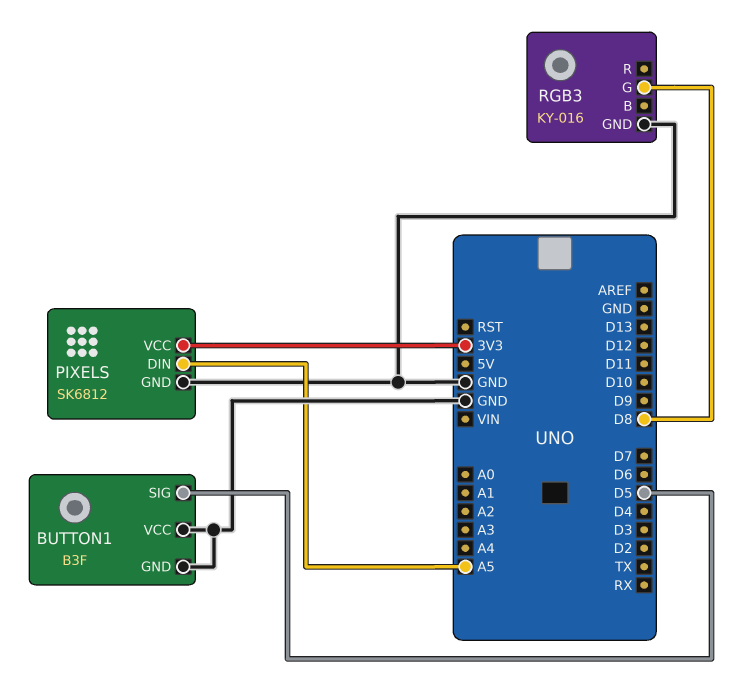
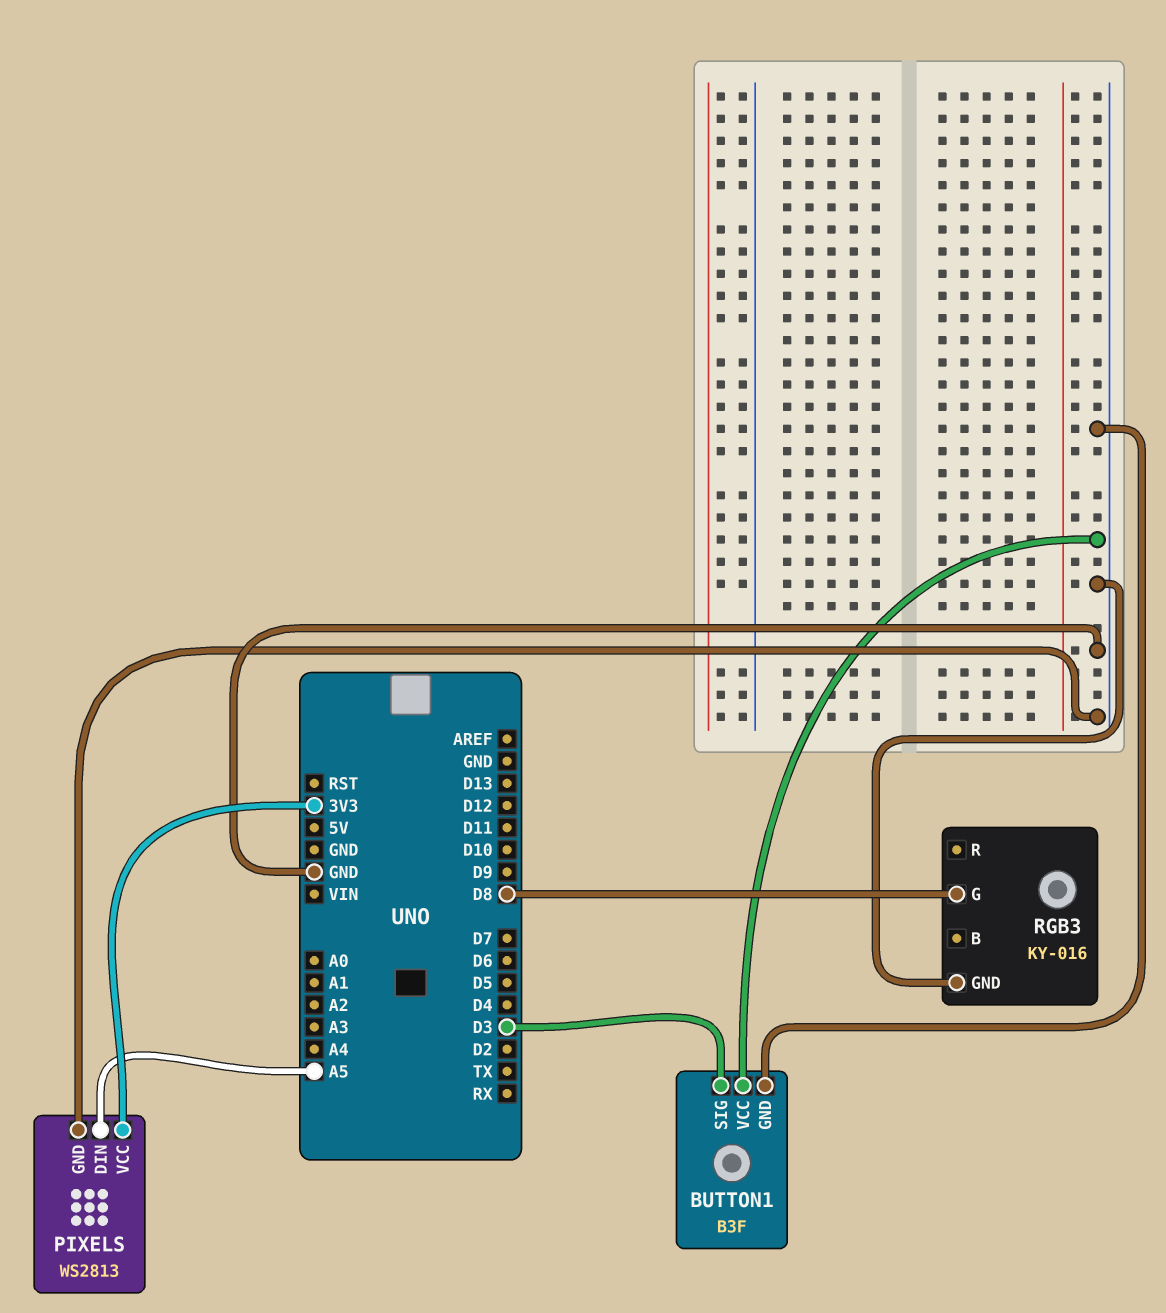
BUTTON1 pin SIG: D5 -> D3
PIXELS: SK6812 -> WS2813

